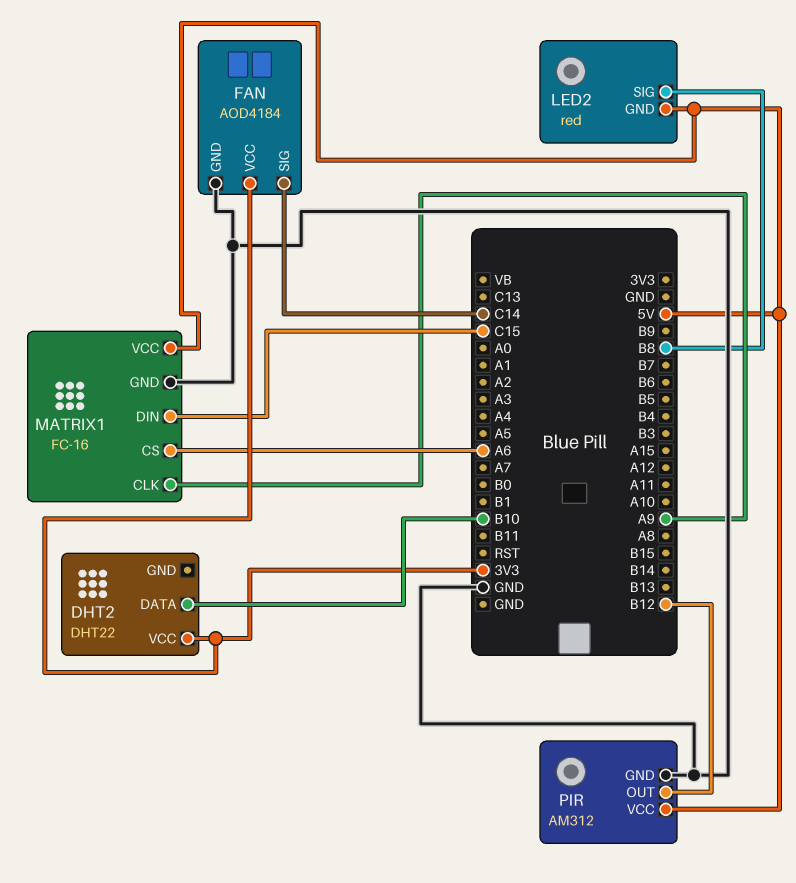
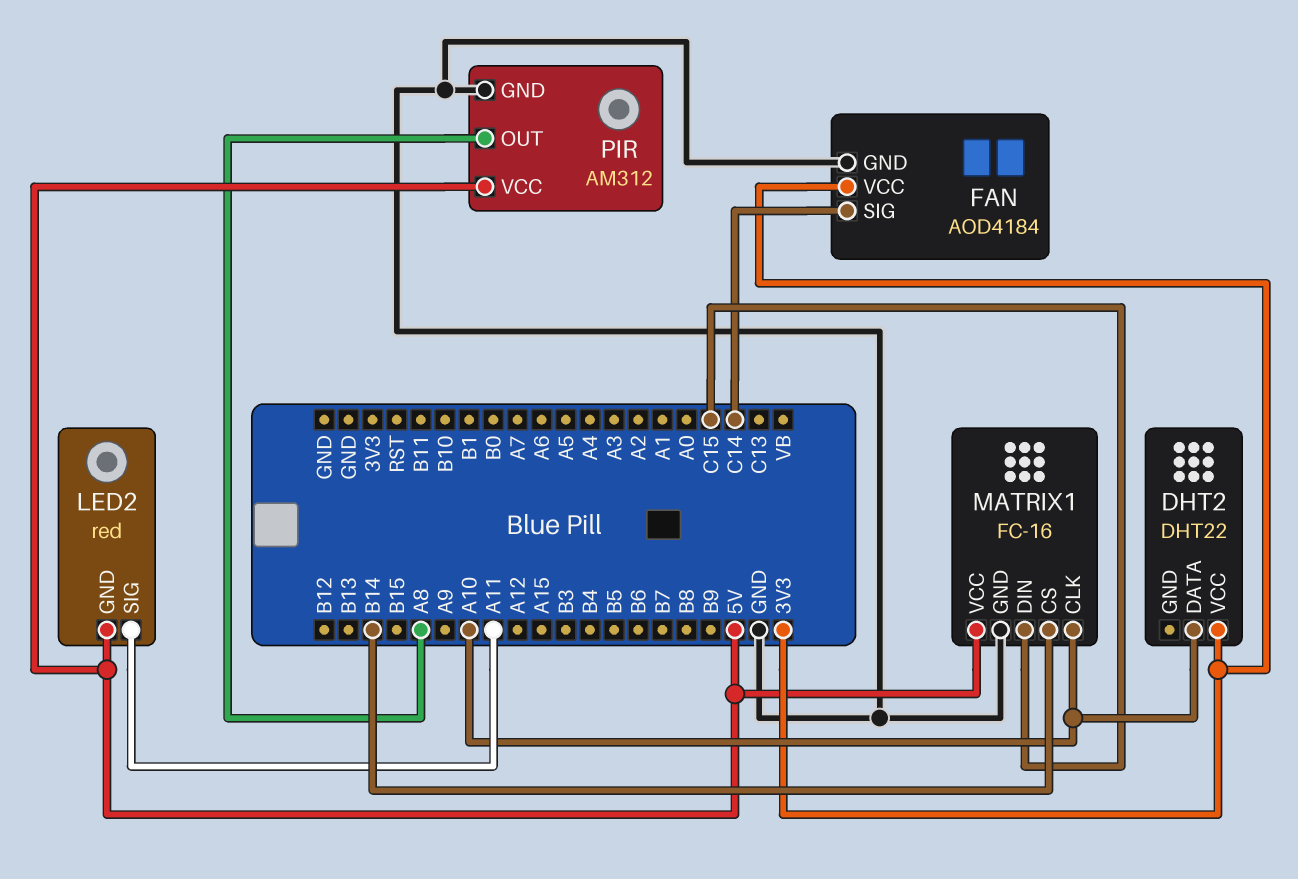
DHT2 pin DATA: B10 -> A10
LED2 pin SIG: B8 -> A11
MATRIX1 pin CLK: A9 -> A10
MATRIX1 pin CS: A6 -> B14
PIR pin OUT: B12 -> A8

